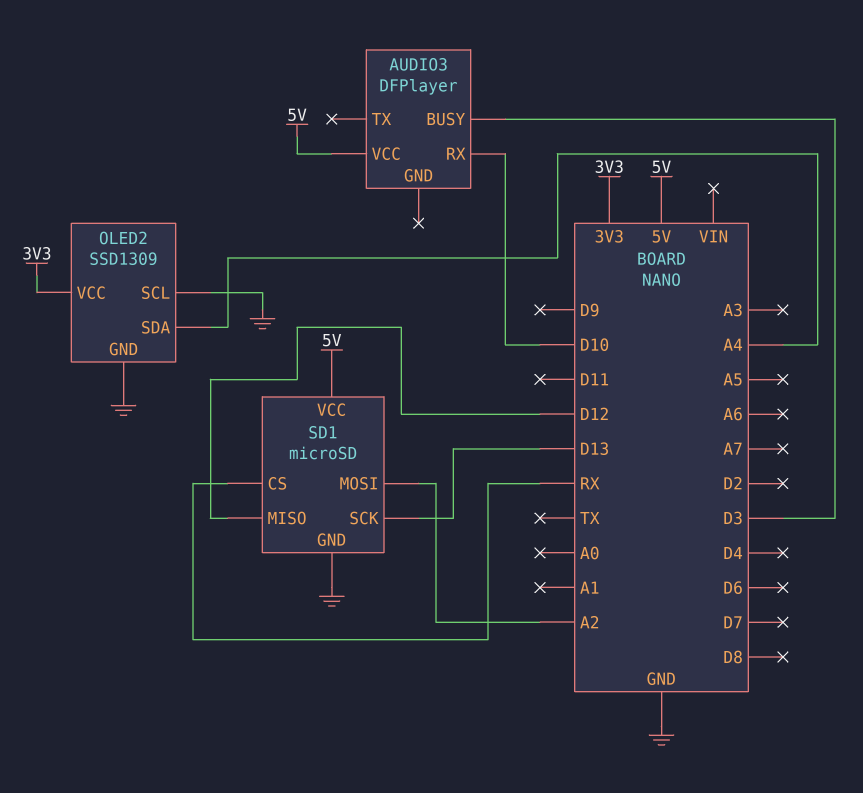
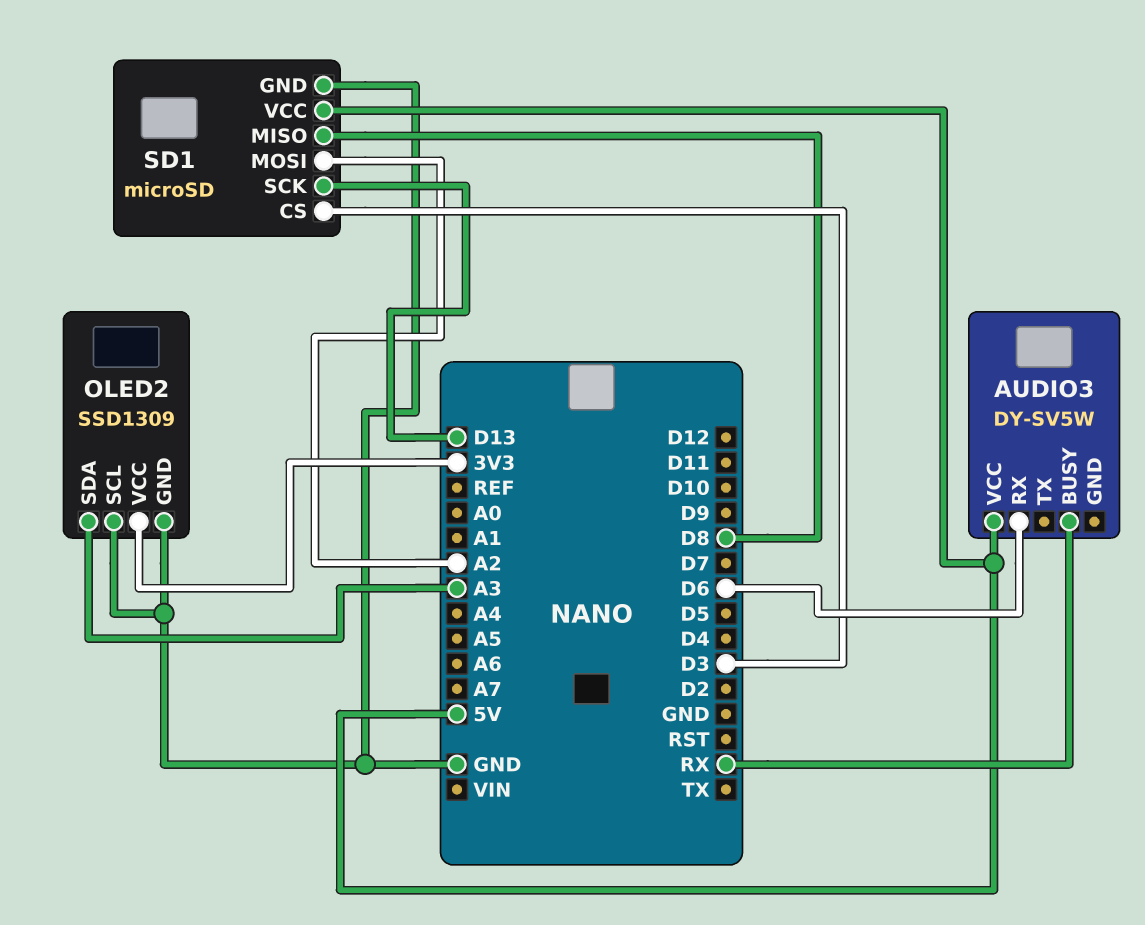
AUDIO3: DFPlayer -> DY-SV5W
AUDIO3 pin BUSY: D3 -> RX
AUDIO3 pin RX: D10 -> D6
OLED2 pin SDA: A4 -> A3
SD1 pin CS: RX -> D3
SD1 pin MISO: D12 -> D8

